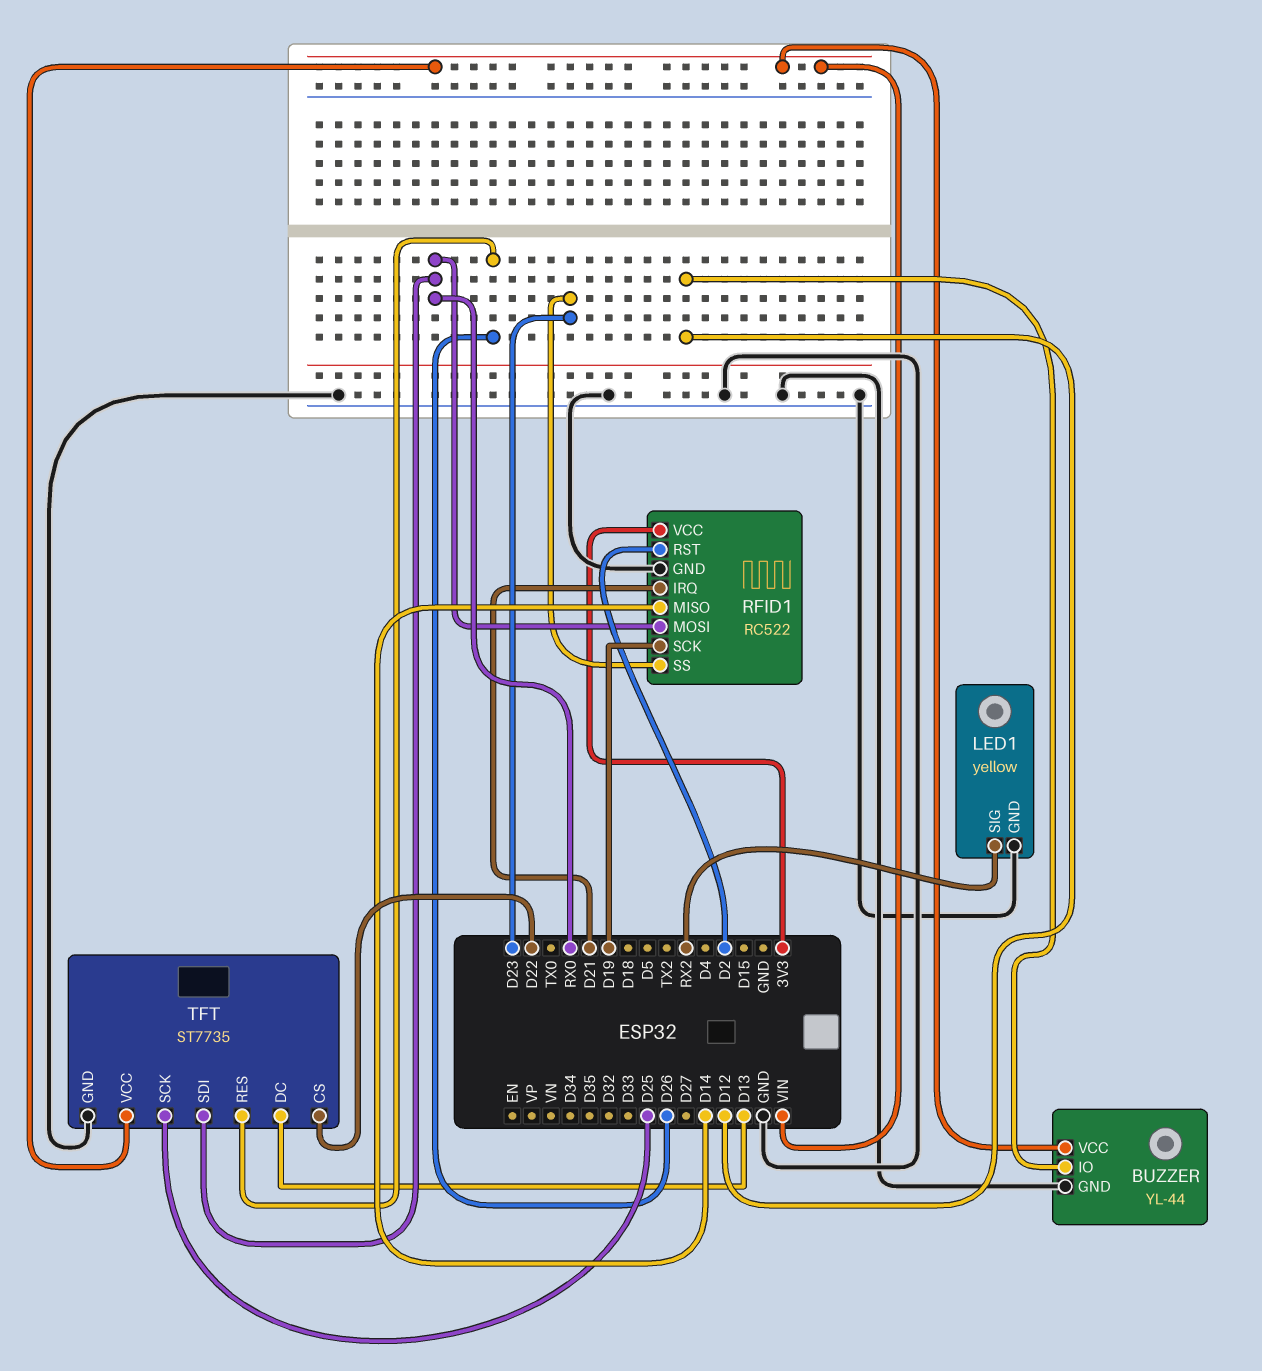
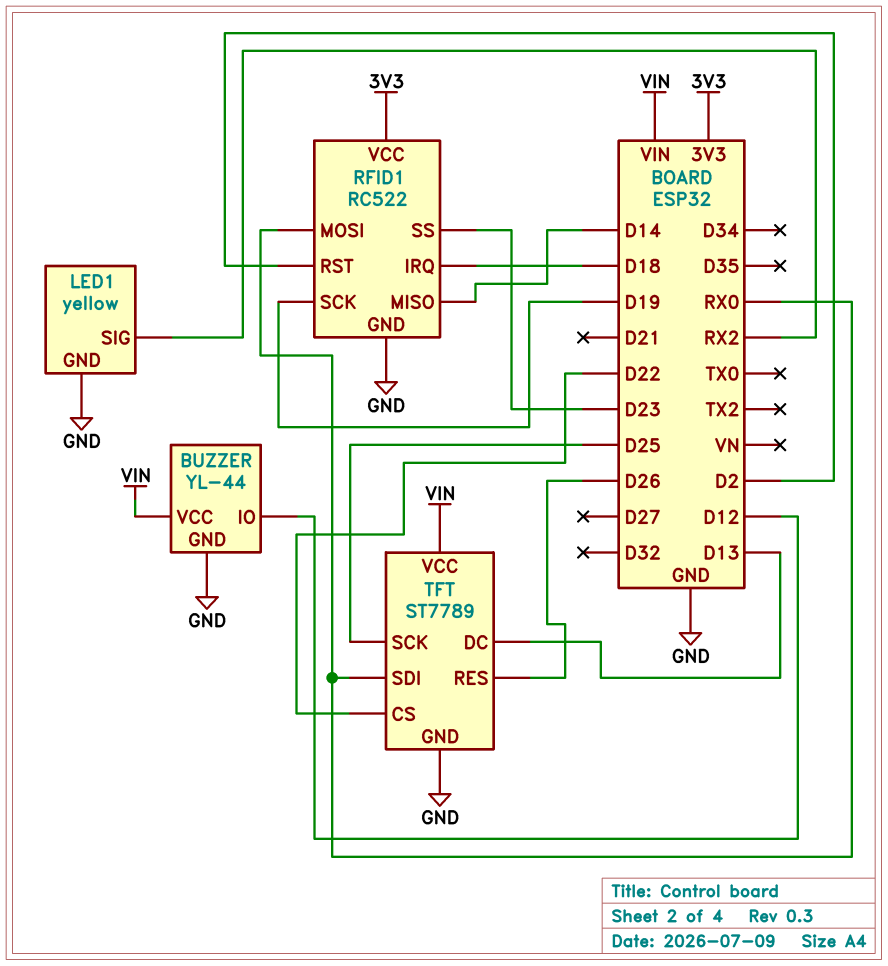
RFID1 pin IRQ: D21 -> D18
TFT: ST7735 -> ST7789

